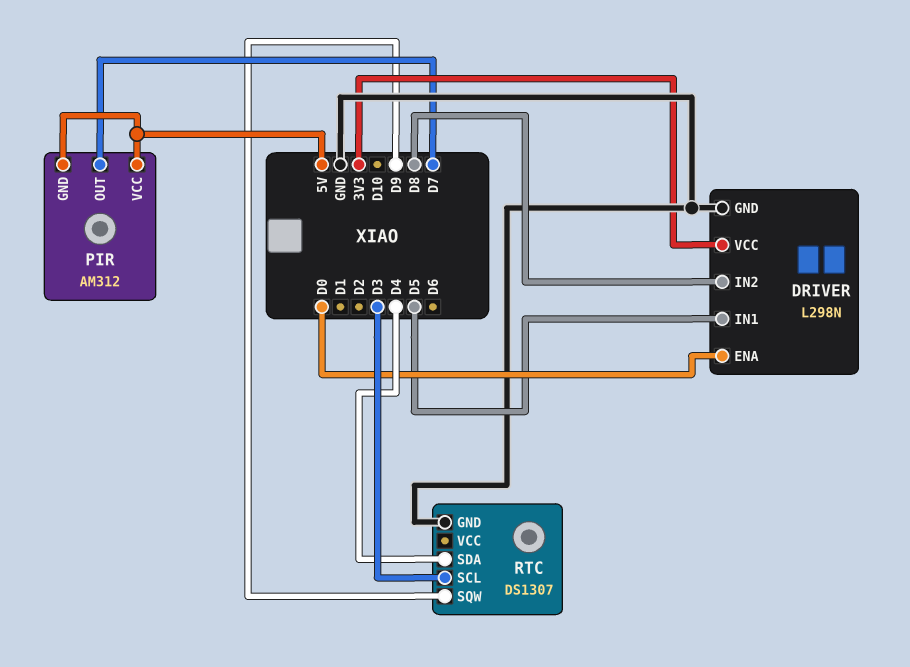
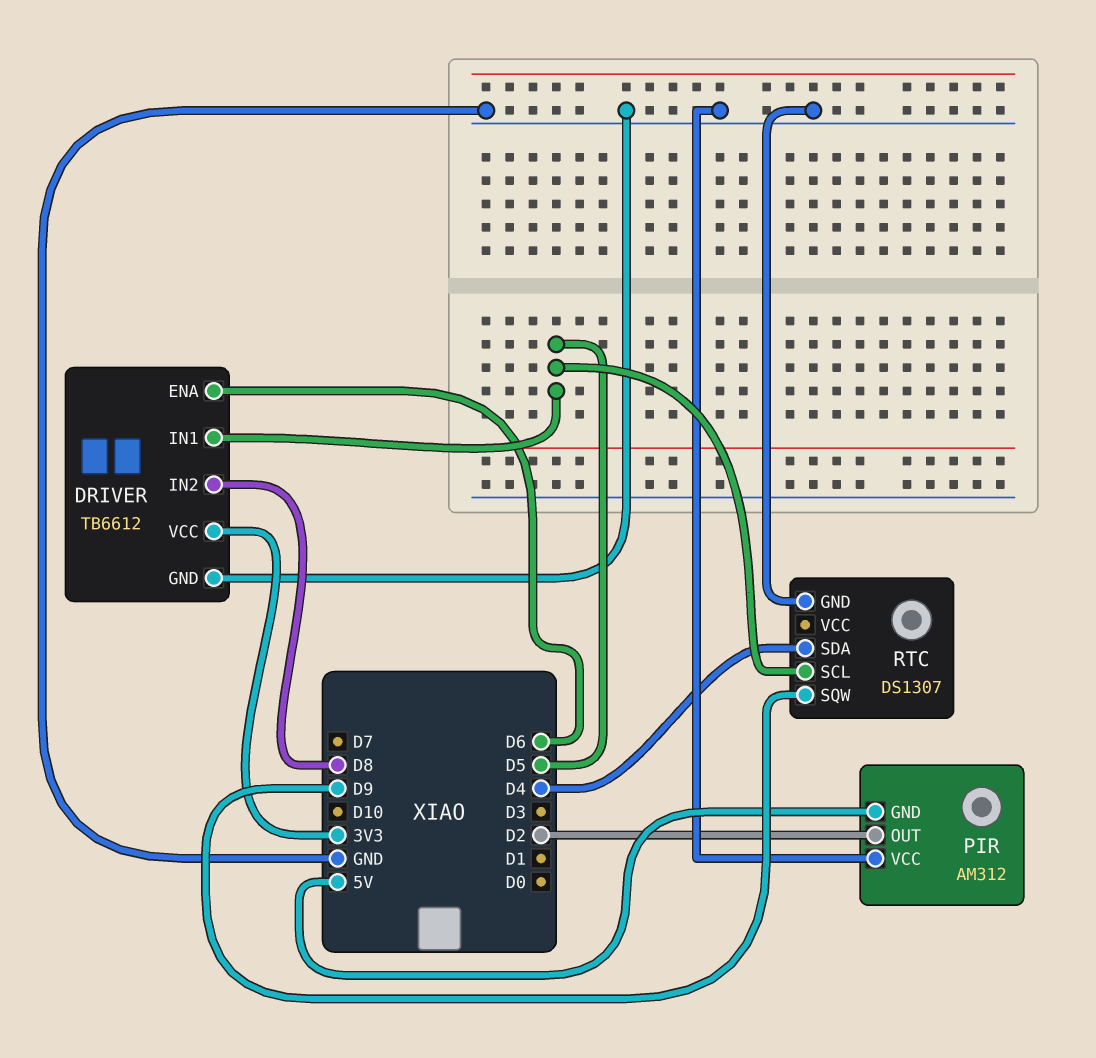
DRIVER: L298N -> TB6612
DRIVER pin ENA: D0 -> D6
PIR pin OUT: D7 -> D2
PIR pin VCC: 5V -> GND
RTC pin SCL: D3 -> D5

